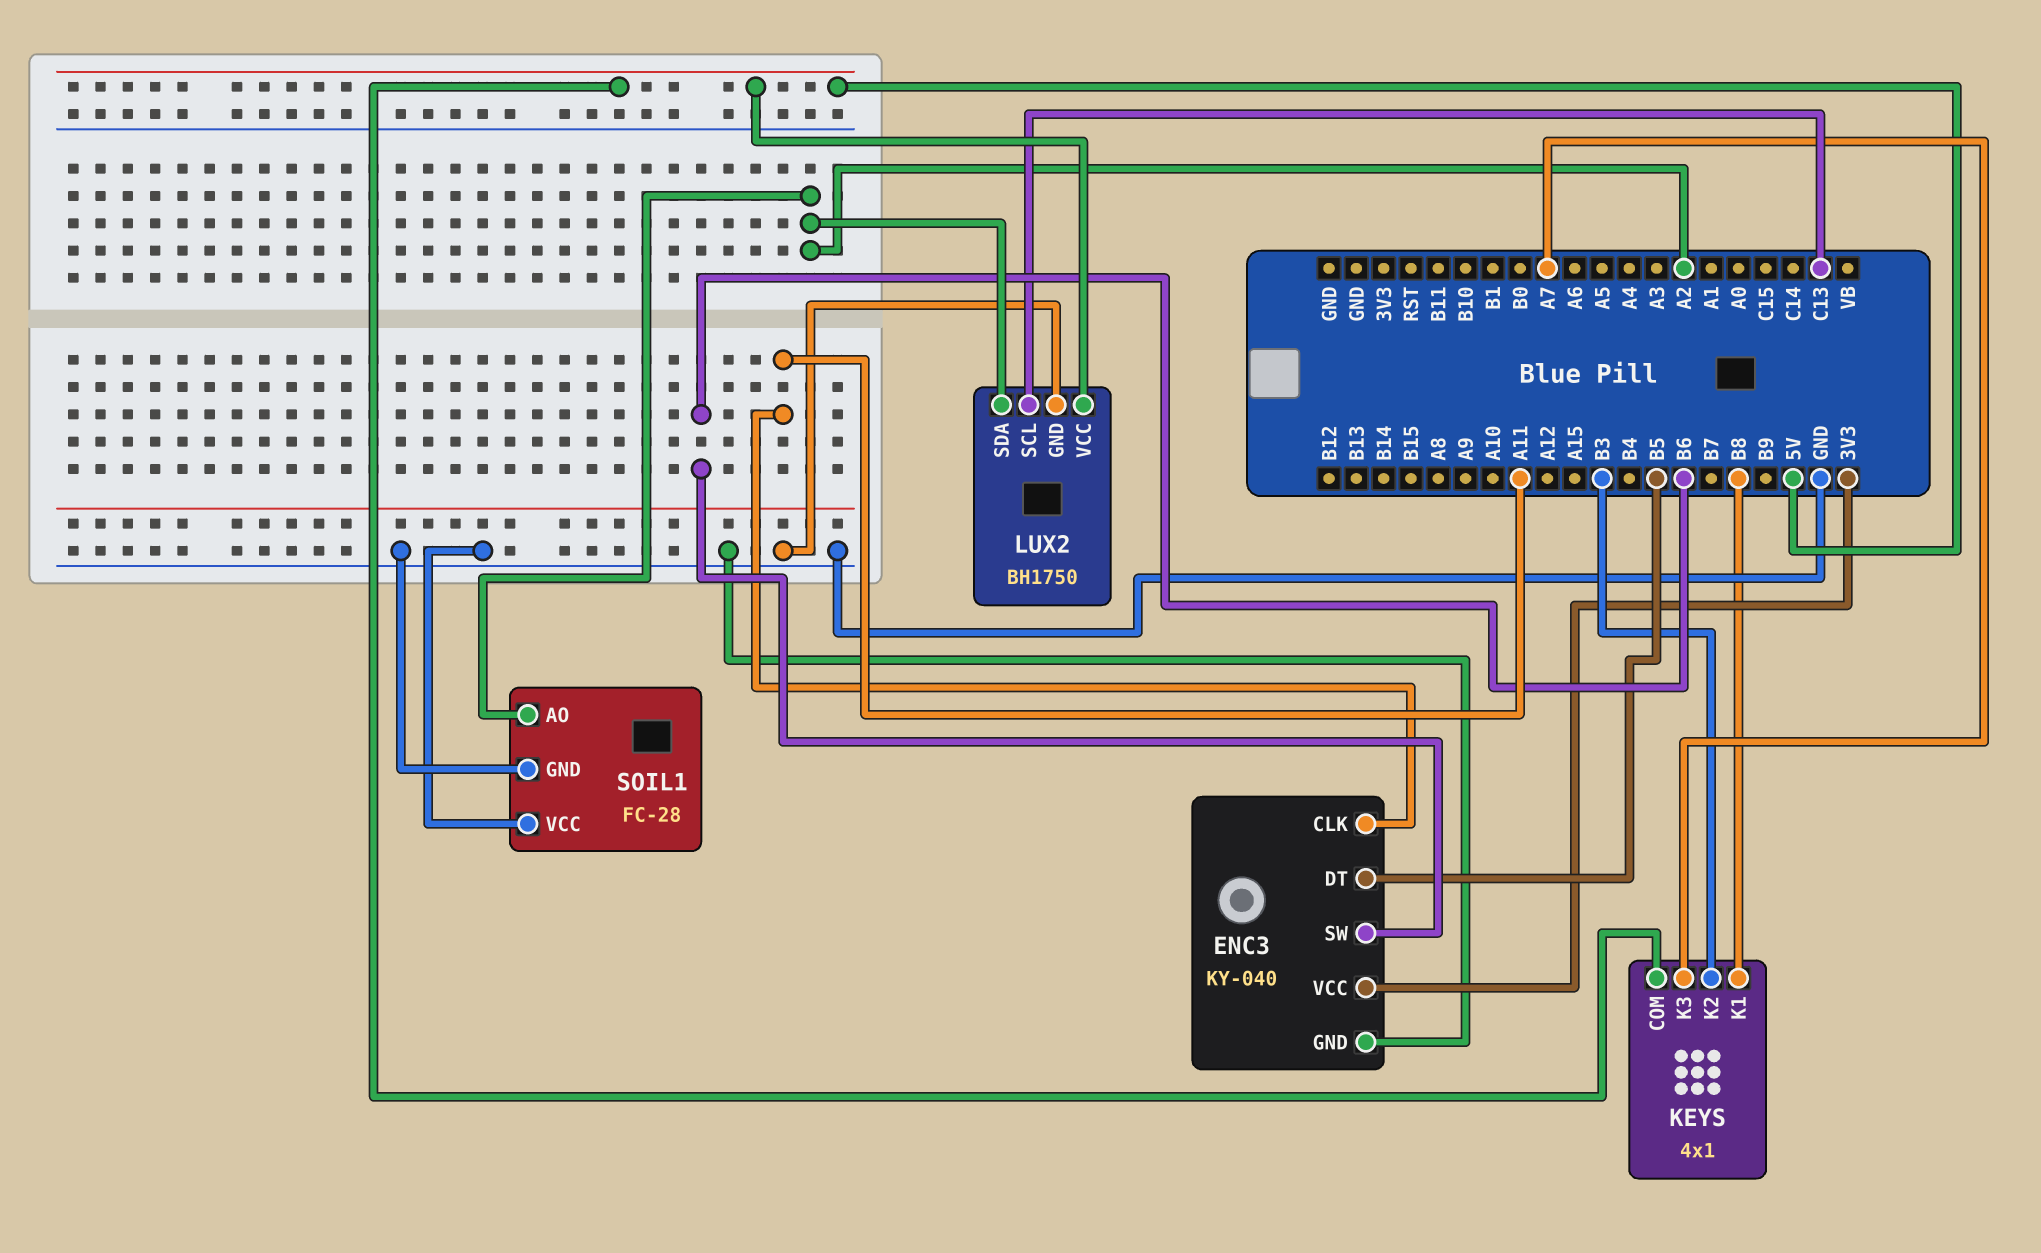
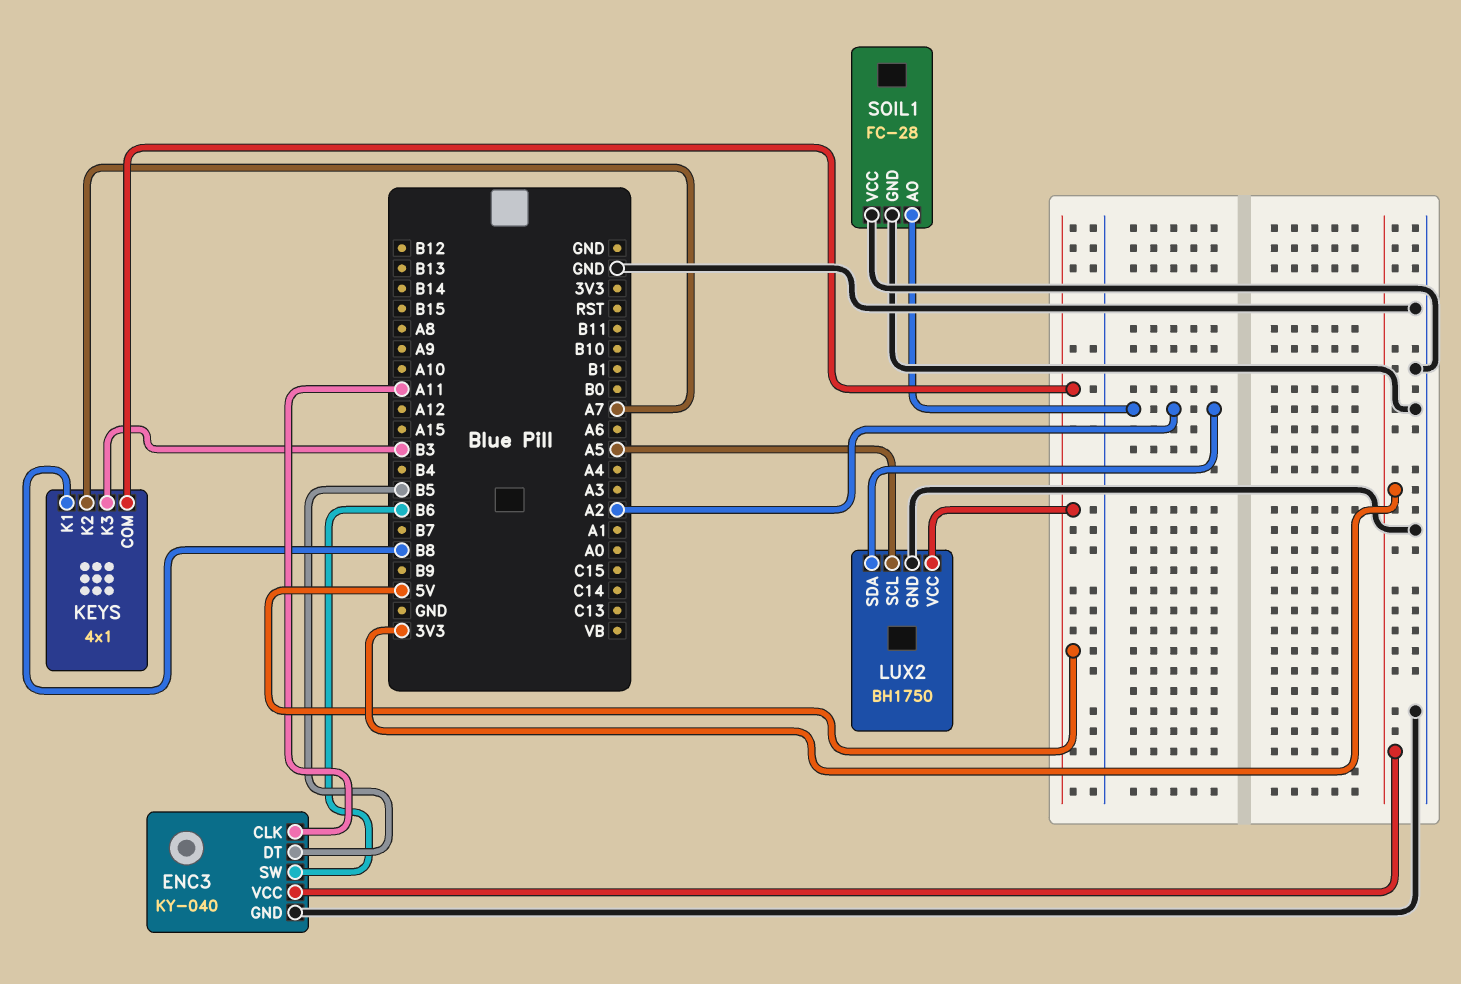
KEYS pin K2: B3 -> A7
KEYS pin K3: A7 -> B3
LUX2 pin SCL: C13 -> A5

